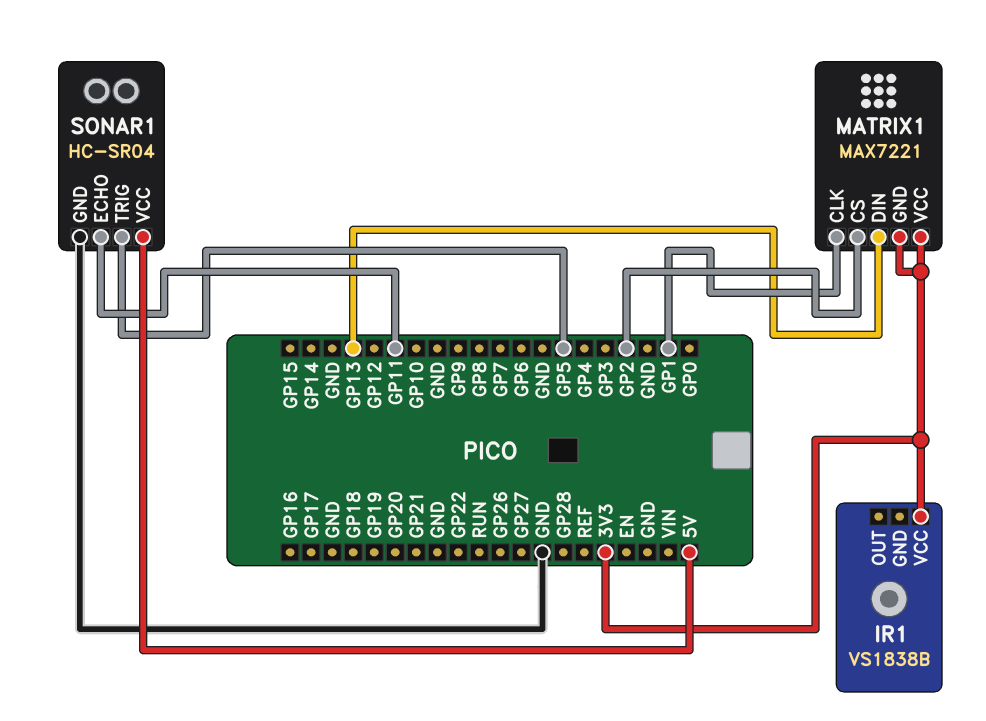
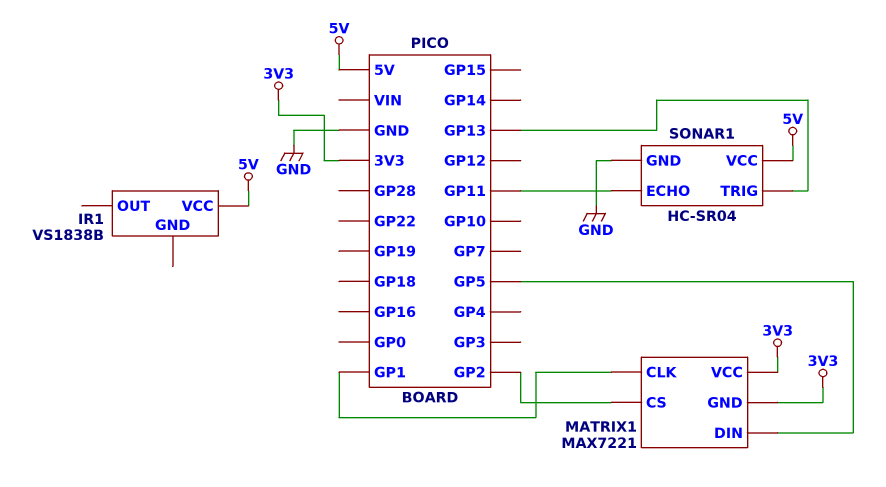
IR1 pin VCC: 3V3 -> 5V
MATRIX1 pin DIN: GP13 -> GP5
SONAR1 pin TRIG: GP5 -> GP13

